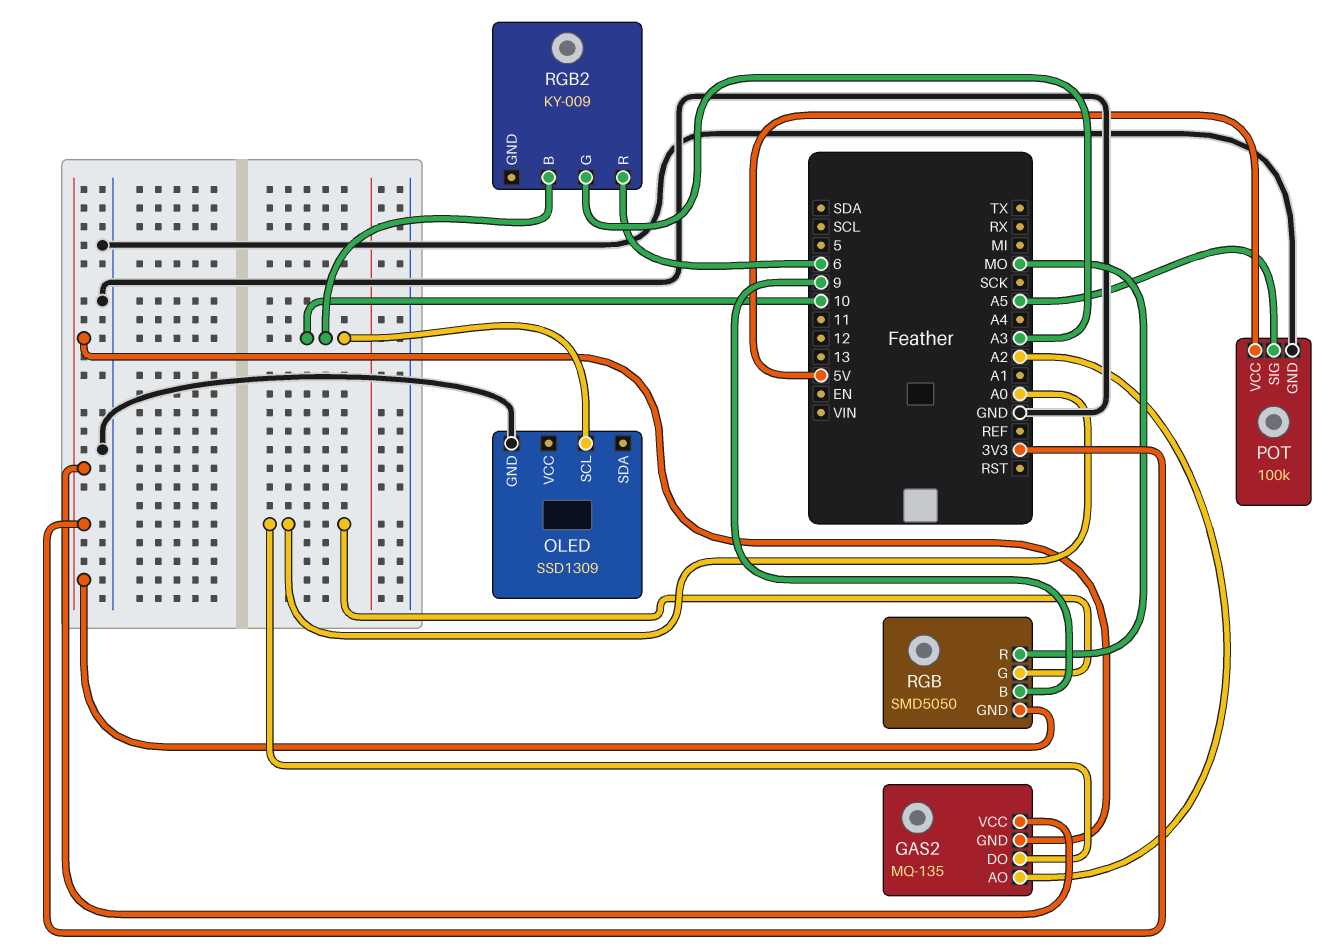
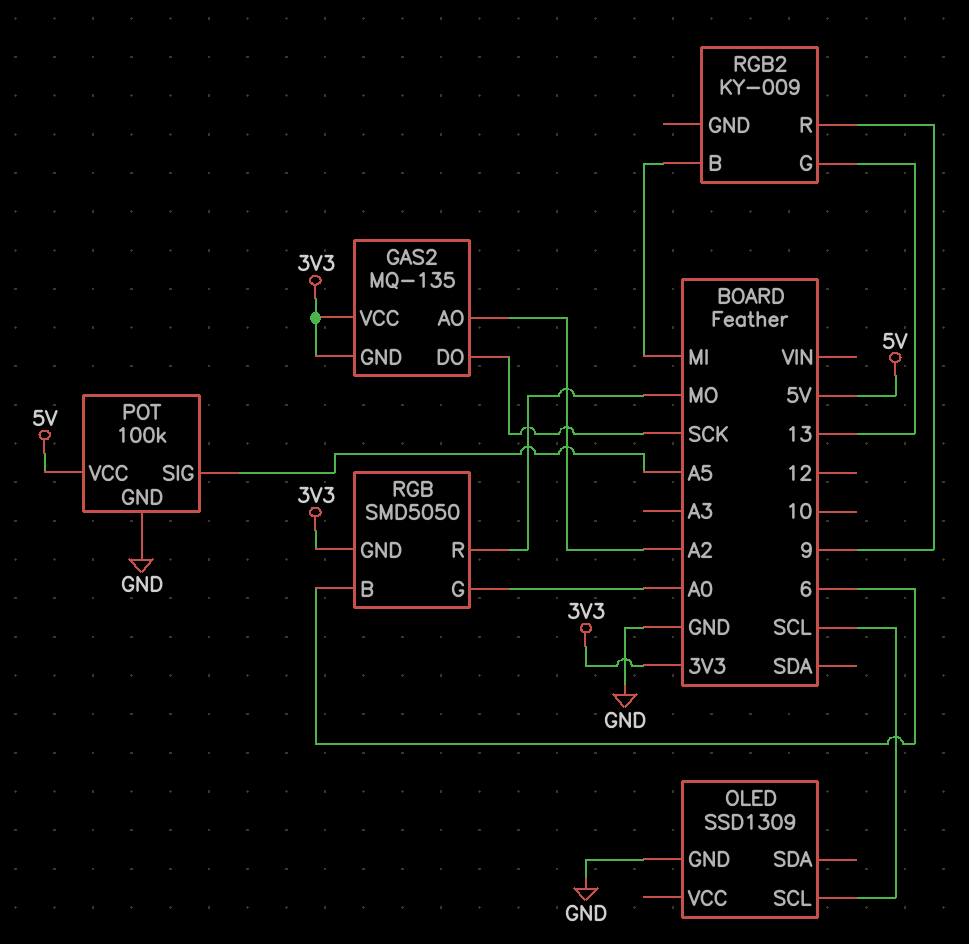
GAS2 pin DO: A0 -> SCK
OLED pin SCL: 10 -> SCL
RGB pin B: 9 -> 6
RGB2 pin B: 10 -> MI
RGB2 pin G: A3 -> 13
RGB2 pin R: 6 -> 9

